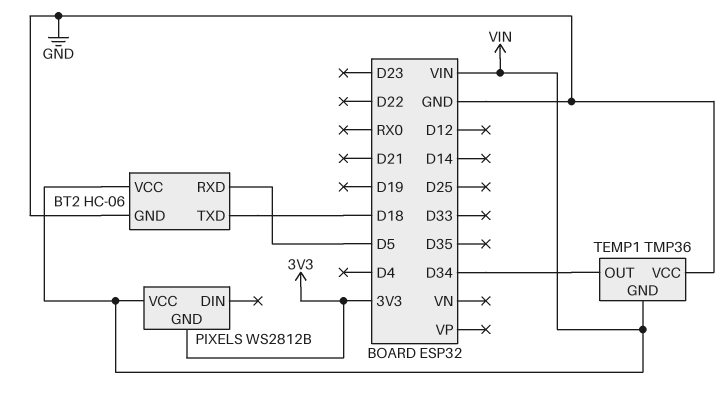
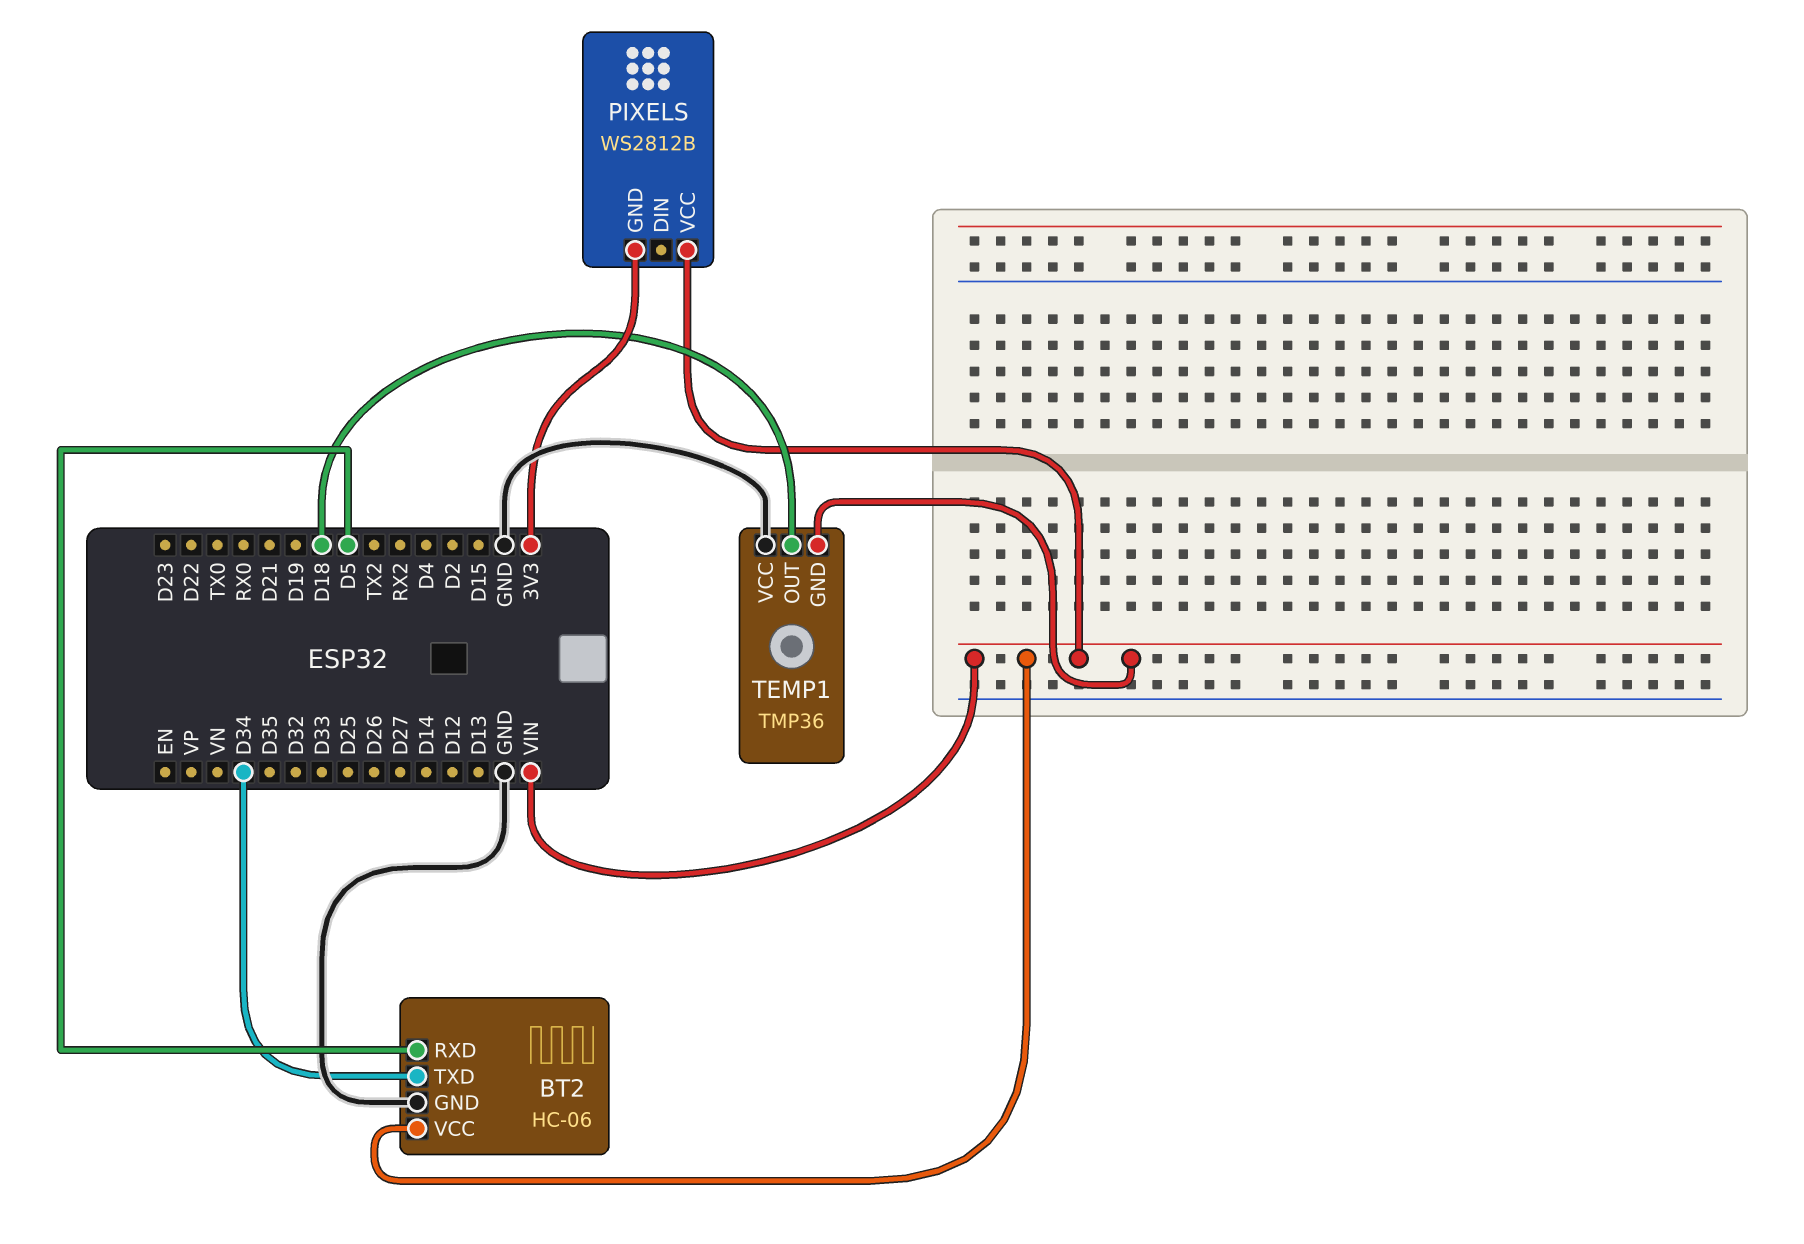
BT2 pin TXD: D18 -> D34
TEMP1 pin OUT: D34 -> D18

